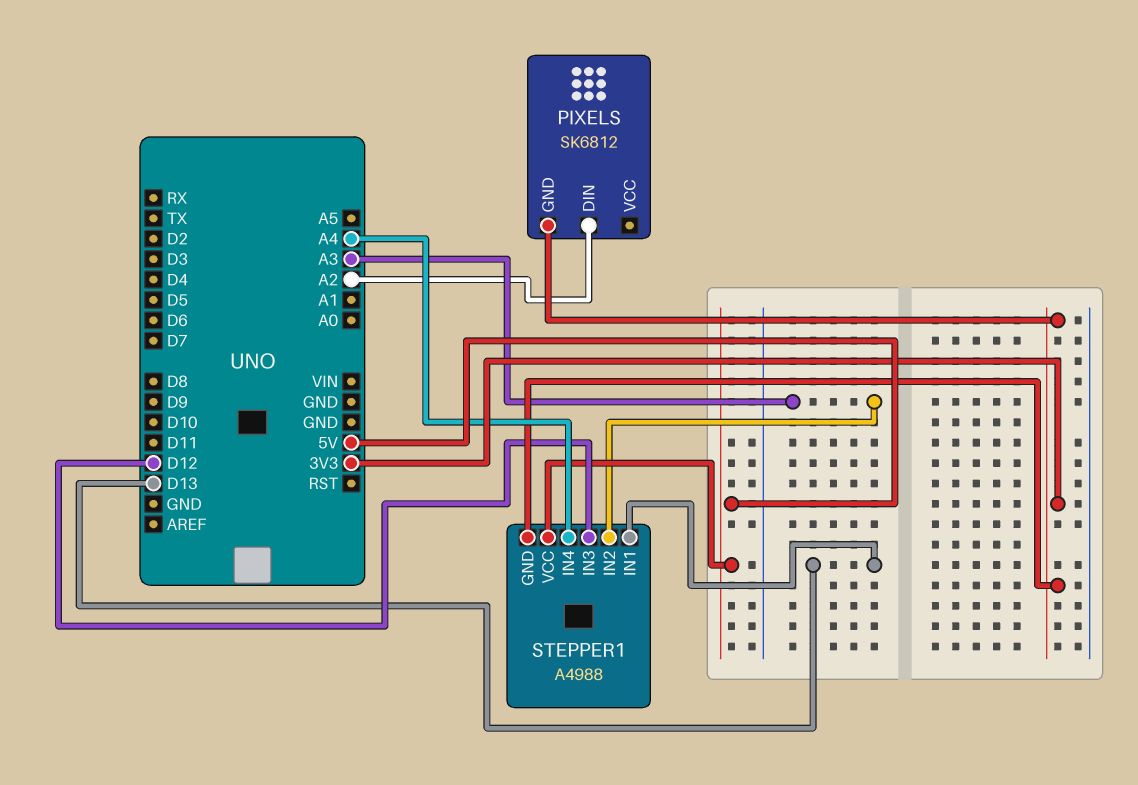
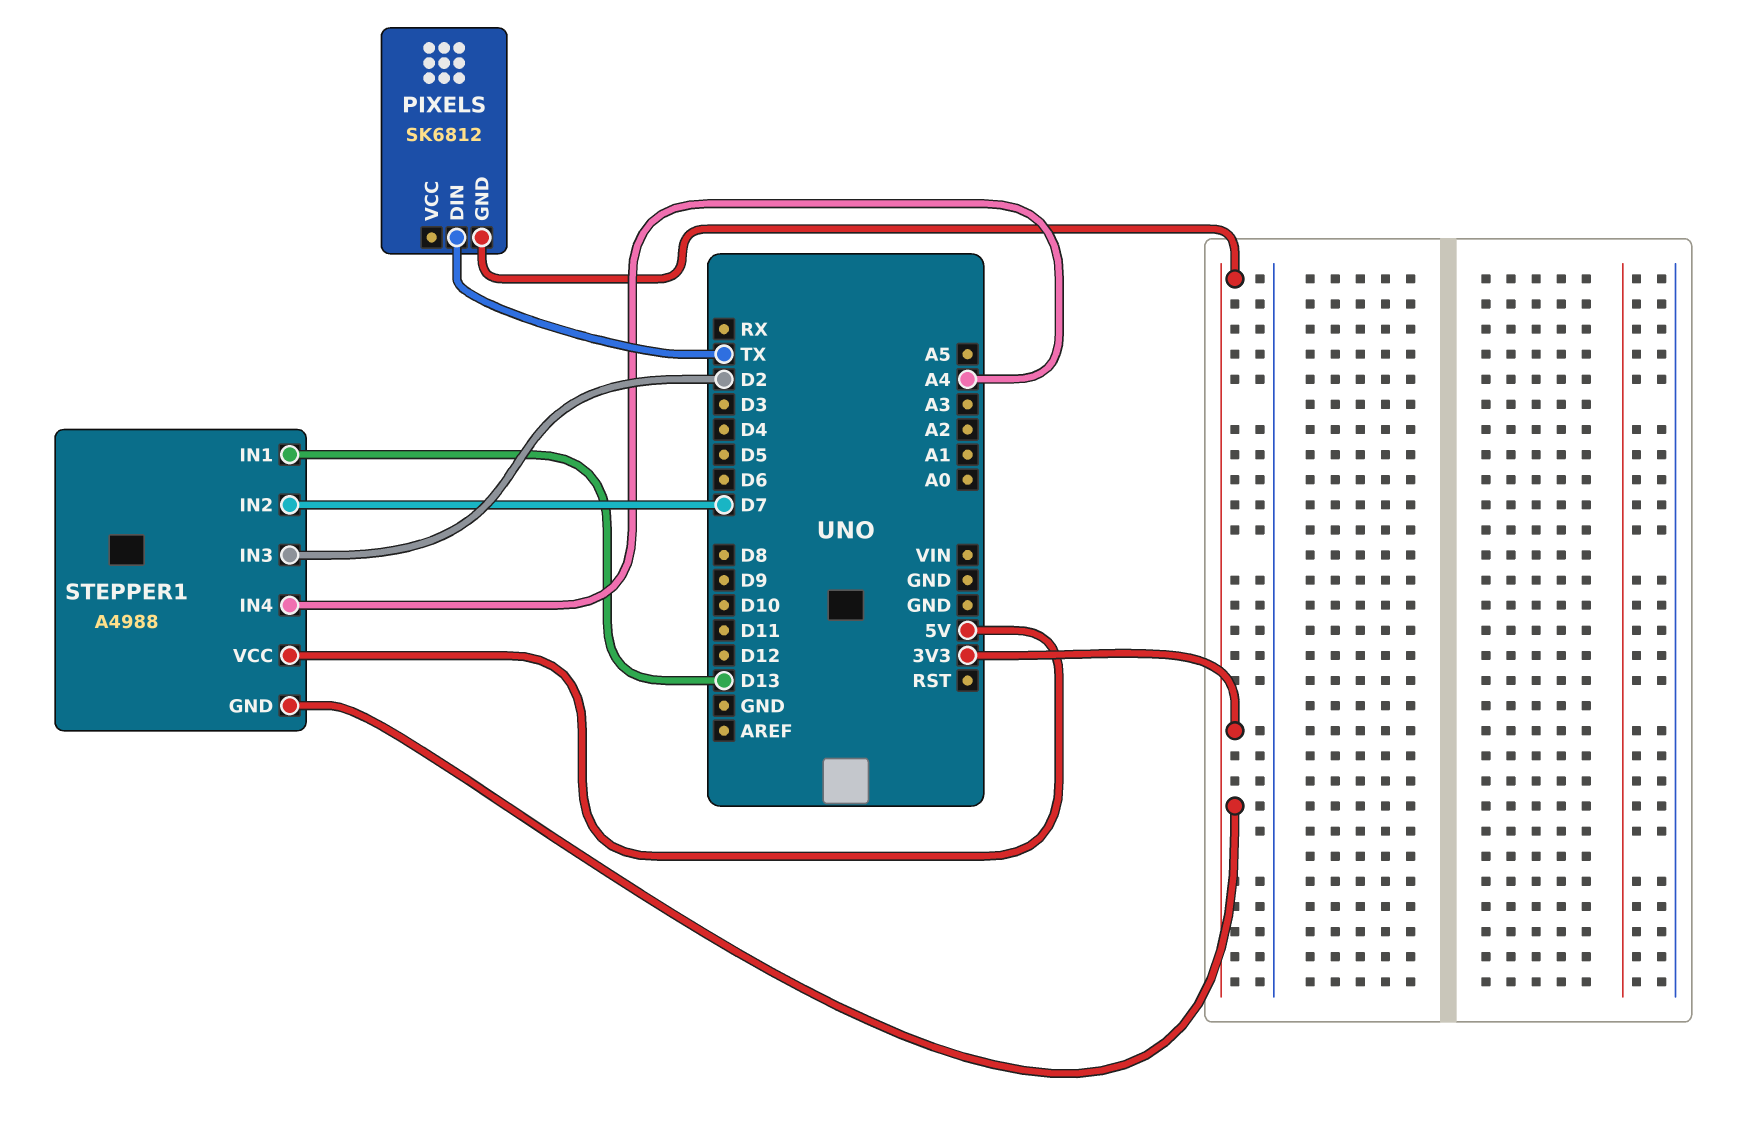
PIXELS pin DIN: A2 -> TX
STEPPER1 pin IN2: A3 -> D7
STEPPER1 pin IN3: D12 -> D2

